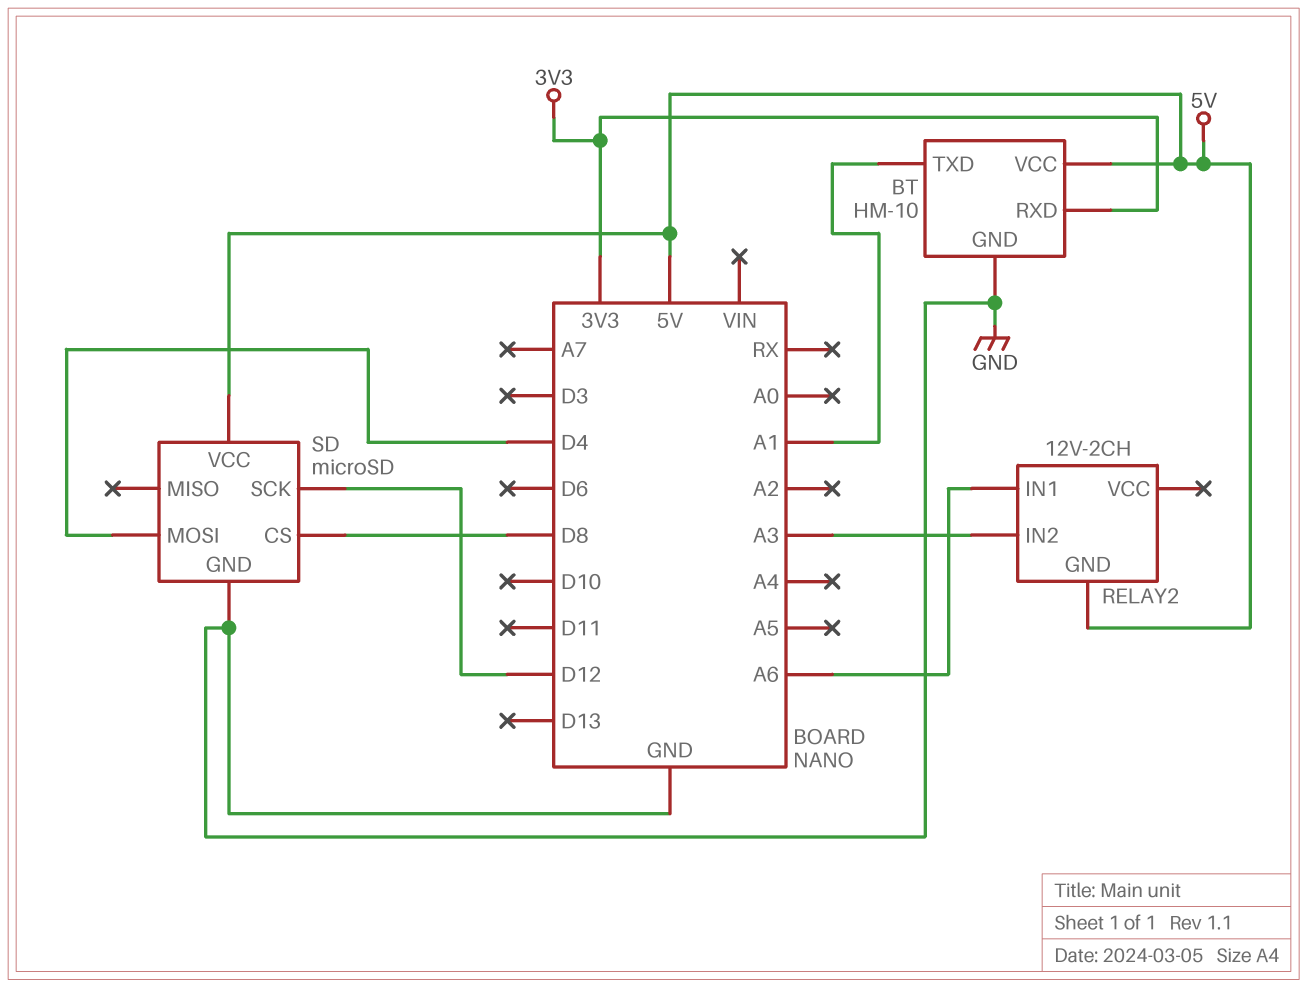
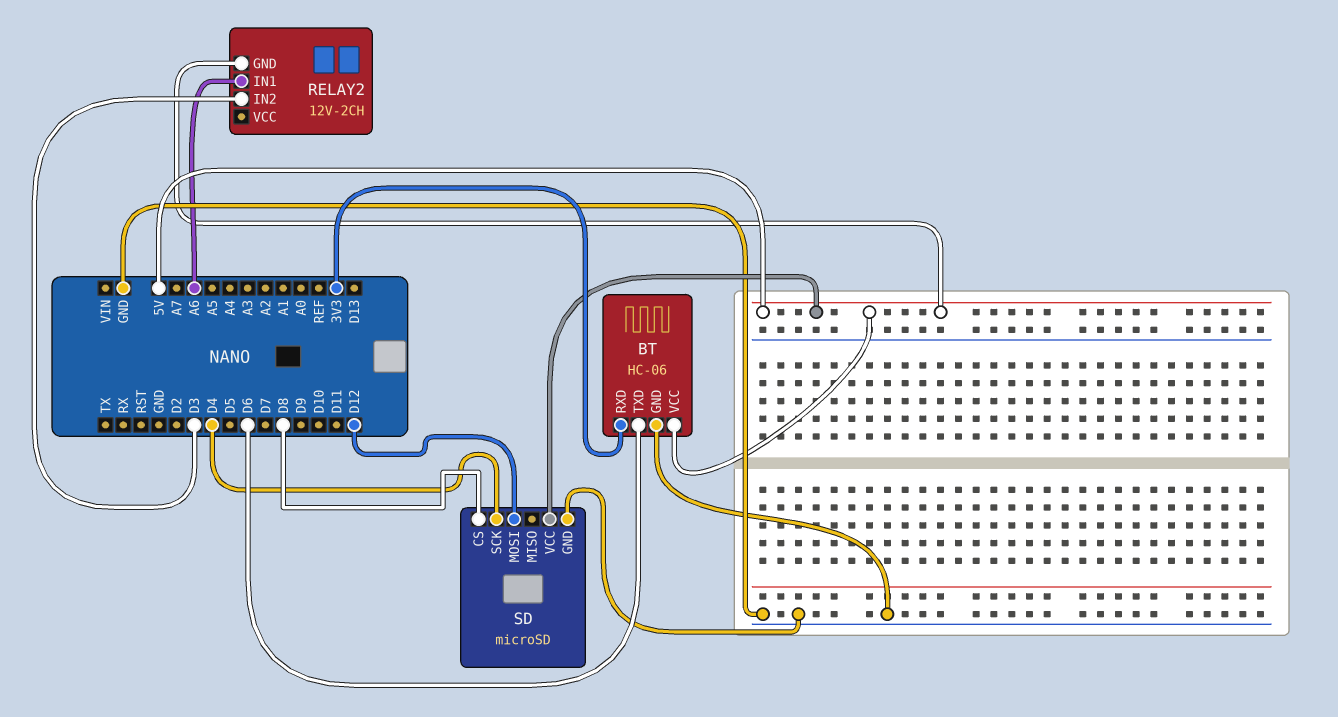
BT: HM-10 -> HC-06
BT pin TXD: A1 -> D6
RELAY2 pin IN2: A3 -> D3
SD pin MOSI: D4 -> D12
SD pin SCK: D12 -> D4

